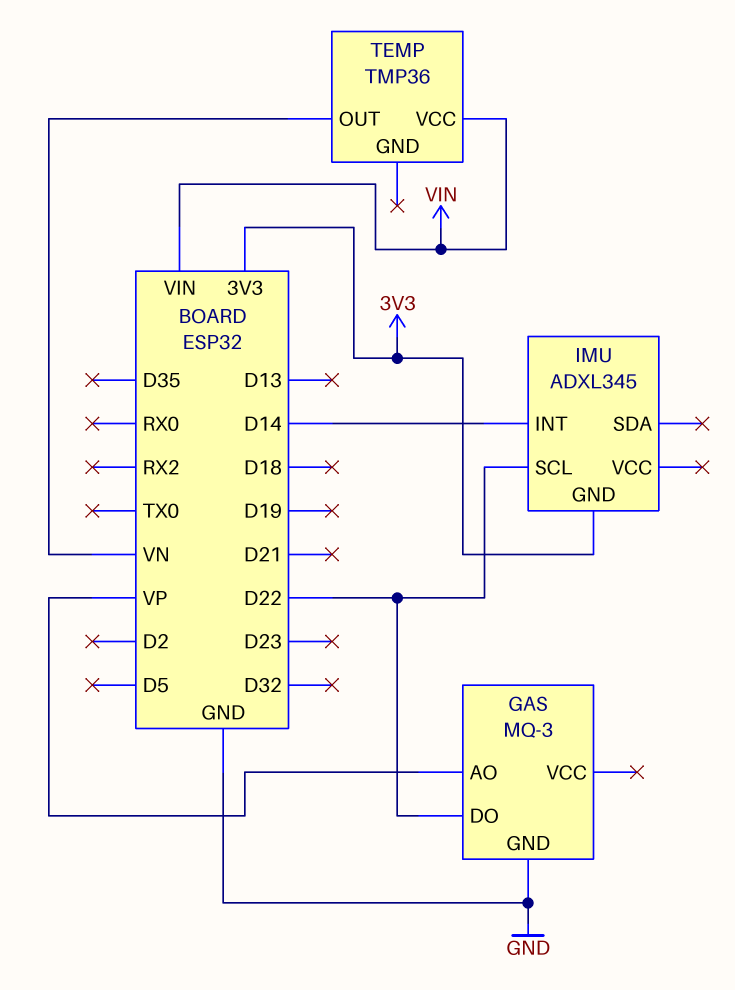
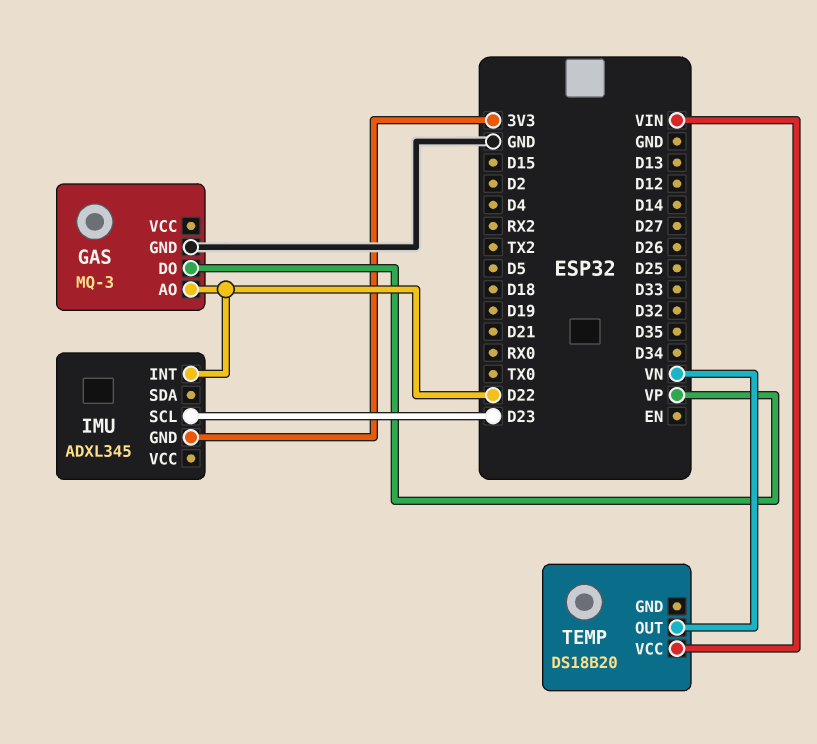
GAS pin AO: VP -> D22
GAS pin DO: D22 -> VP
IMU pin INT: D14 -> D22
IMU pin SCL: D22 -> D23
TEMP: TMP36 -> DS18B20

